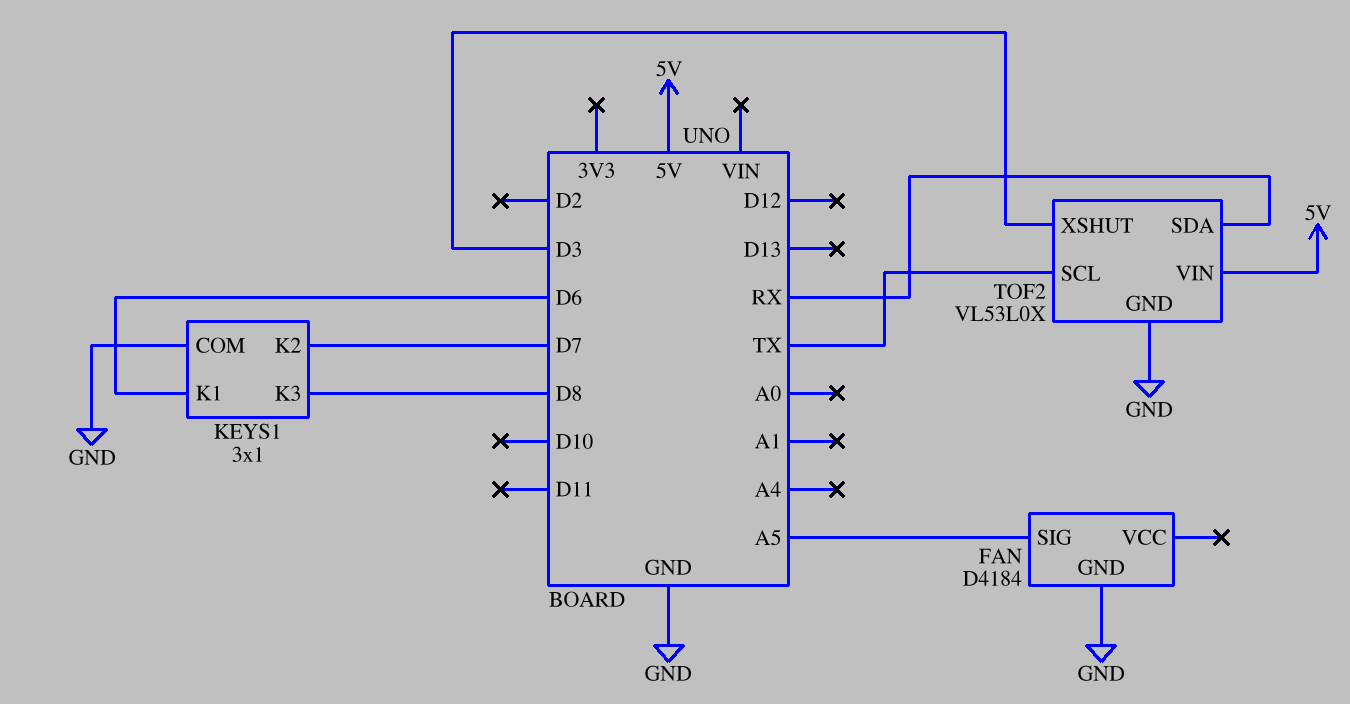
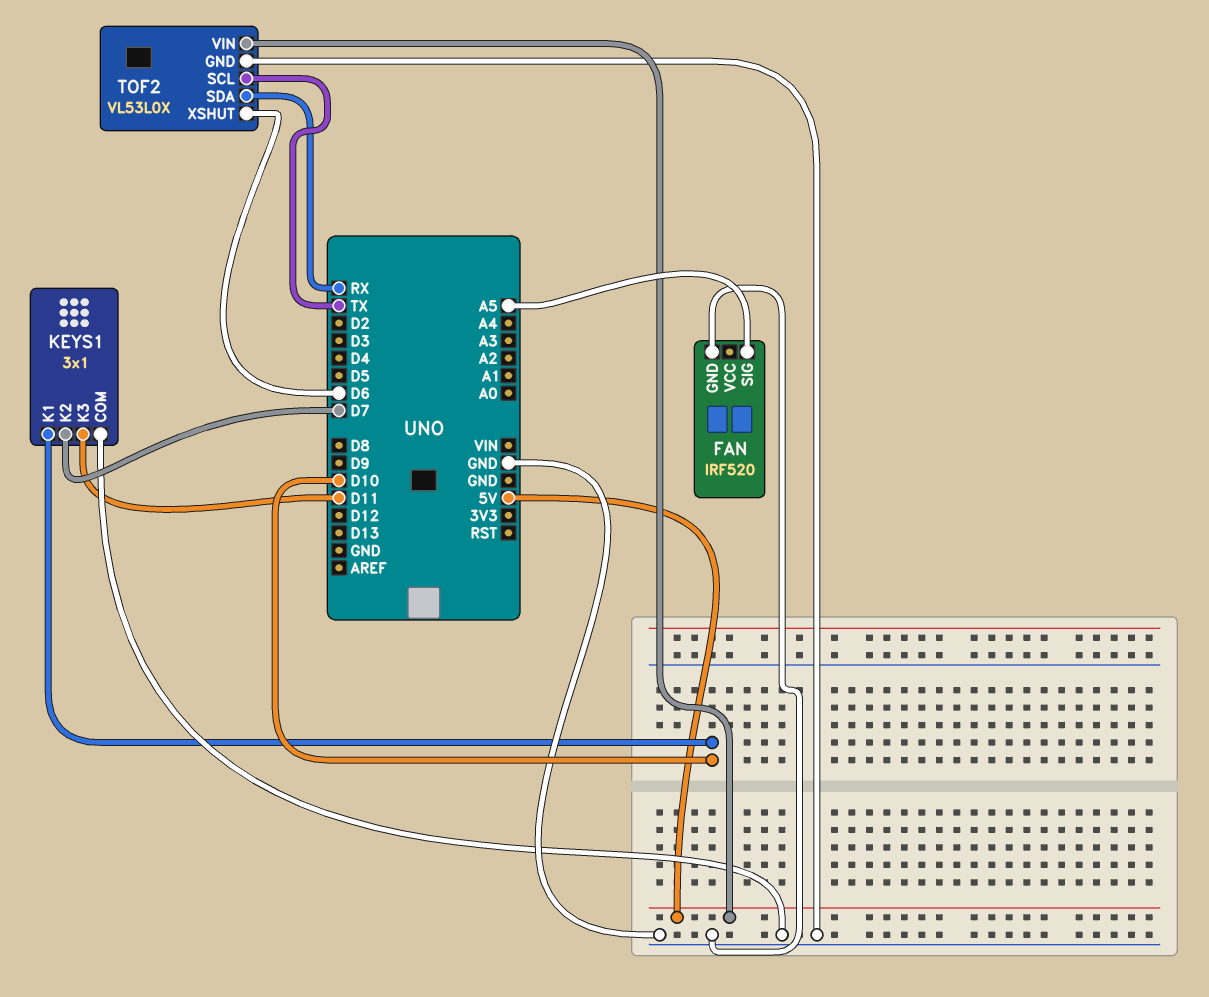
FAN: D4184 -> IRF520
KEYS1 pin K1: D6 -> D10
KEYS1 pin K3: D8 -> D11
TOF2 pin XSHUT: D3 -> D6

